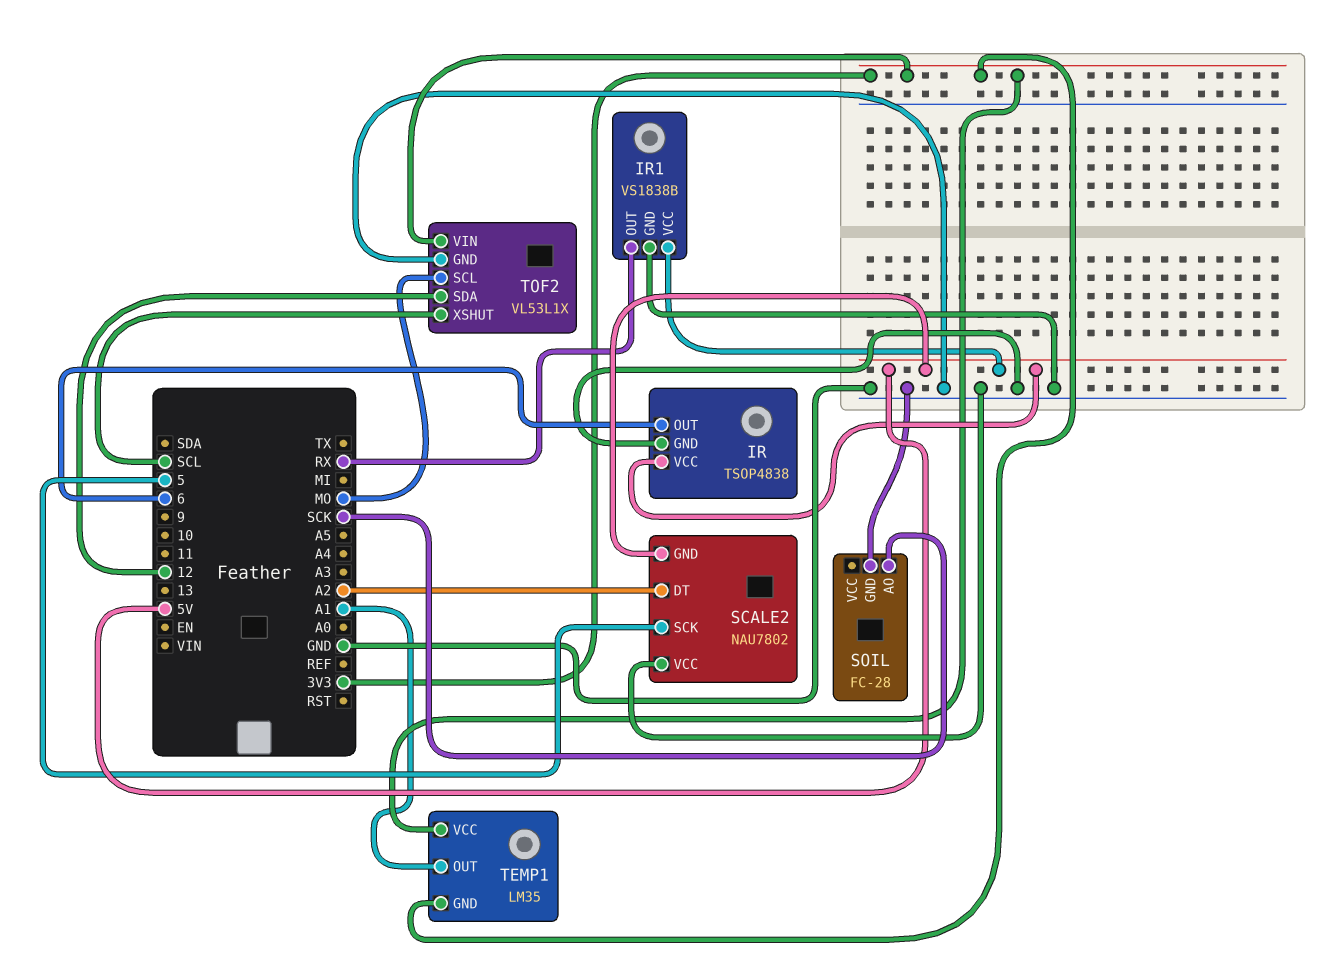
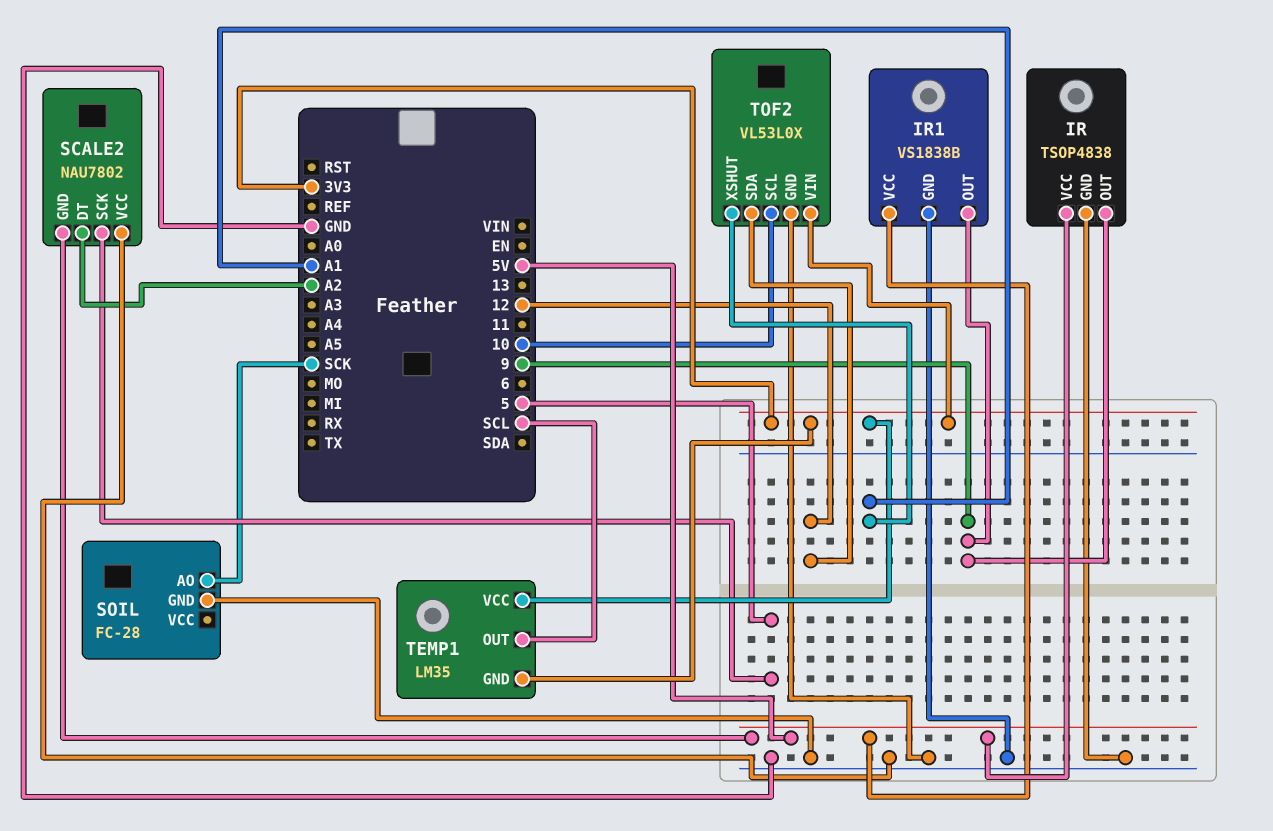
IR pin OUT: 6 -> 9
IR1 pin OUT: RX -> 9
TEMP1 pin OUT: A1 -> SCL
TOF2: VL53L1X -> VL53L0X
TOF2 pin SCL: MO -> 10
TOF2 pin XSHUT: SCL -> A1

